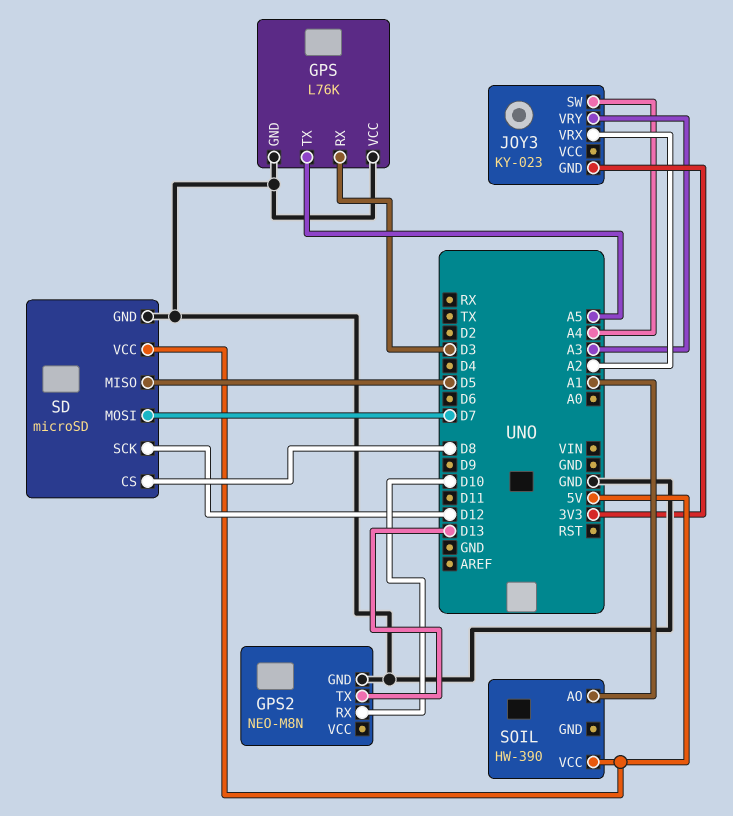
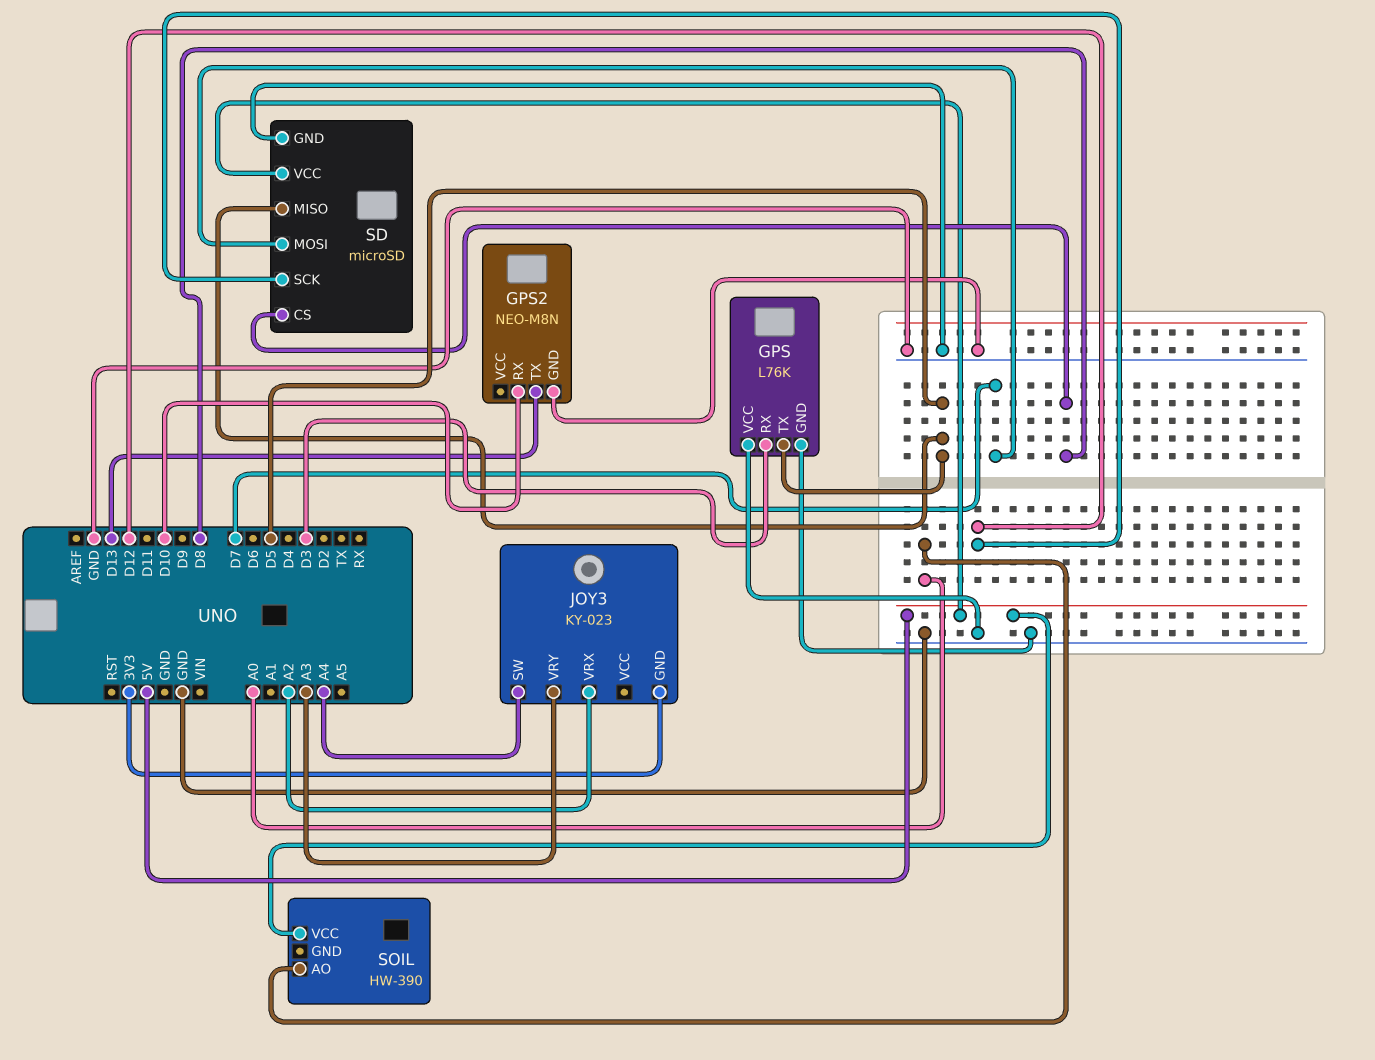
GPS pin TX: A5 -> D5
SOIL pin AO: A1 -> A0

